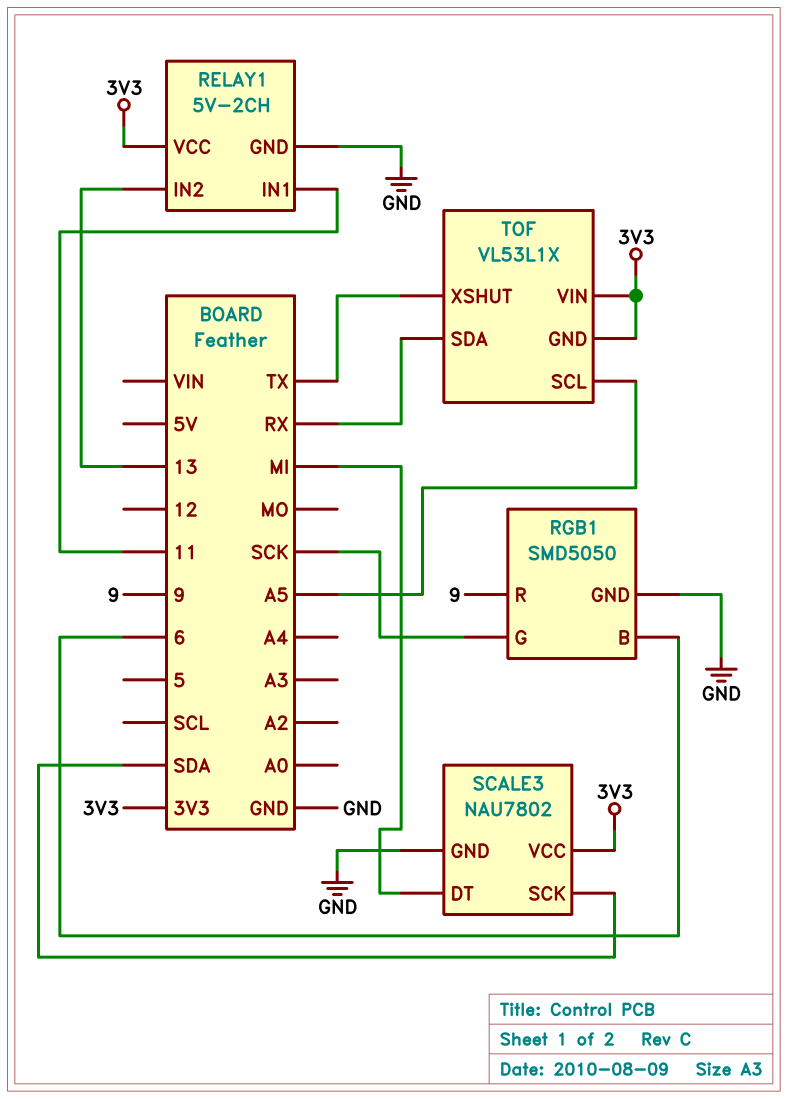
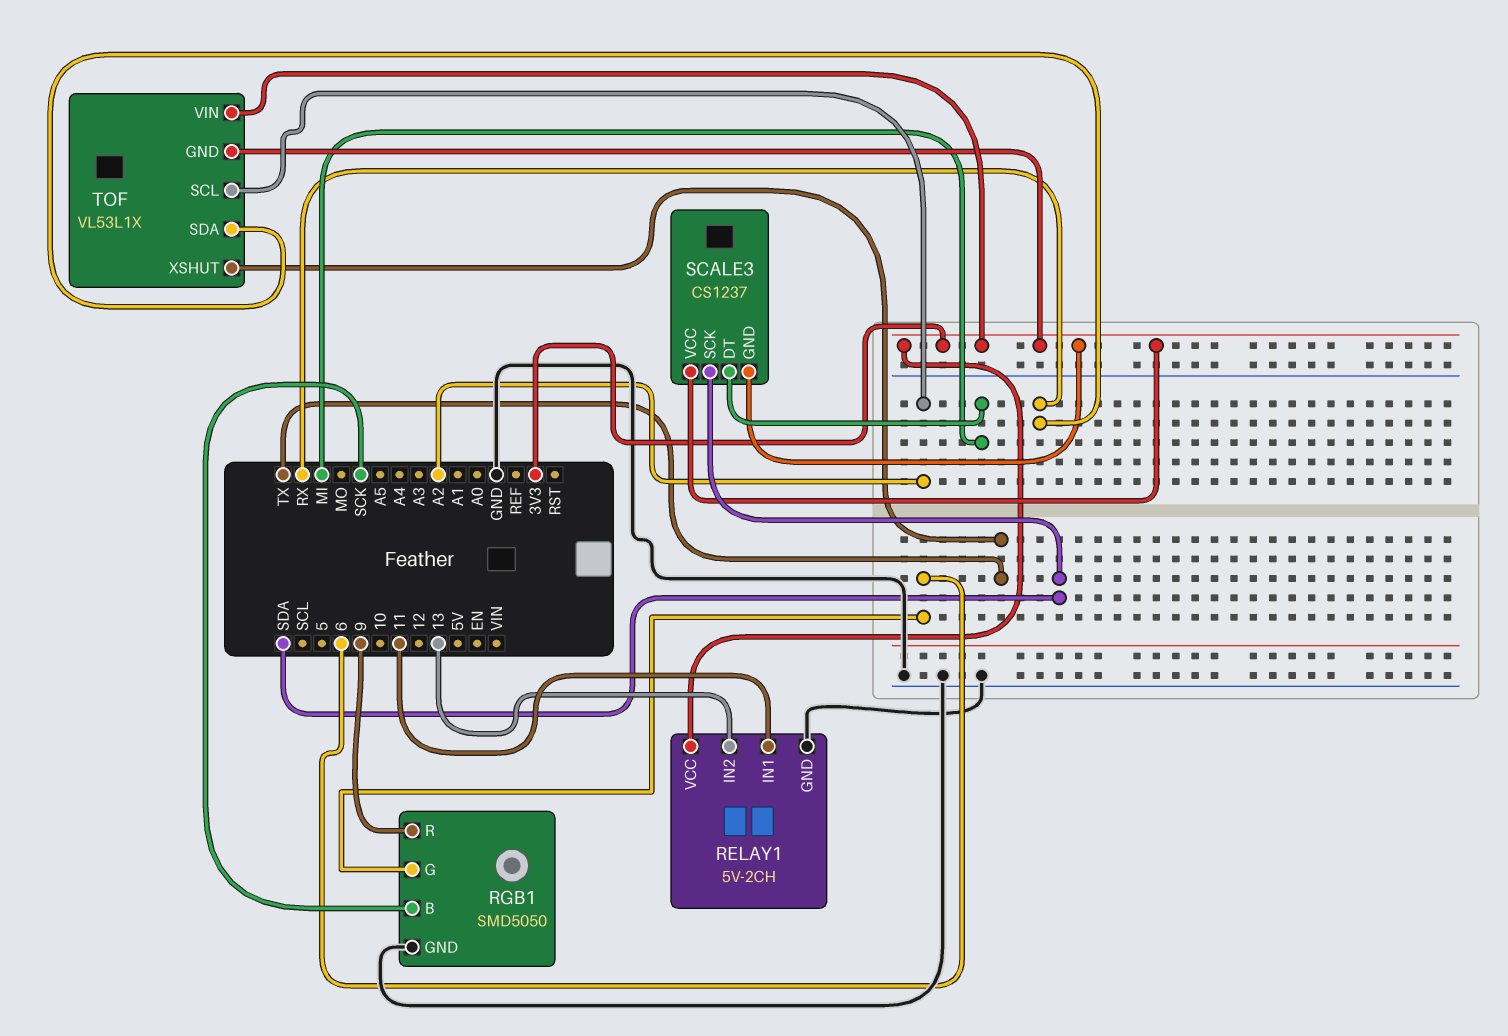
RGB1 pin B: 6 -> SCK
RGB1 pin G: SCK -> 6
SCALE3: NAU7802 -> CS1237
SCALE3 pin GND: GND -> 3V3
TOF pin SCL: A5 -> A2

